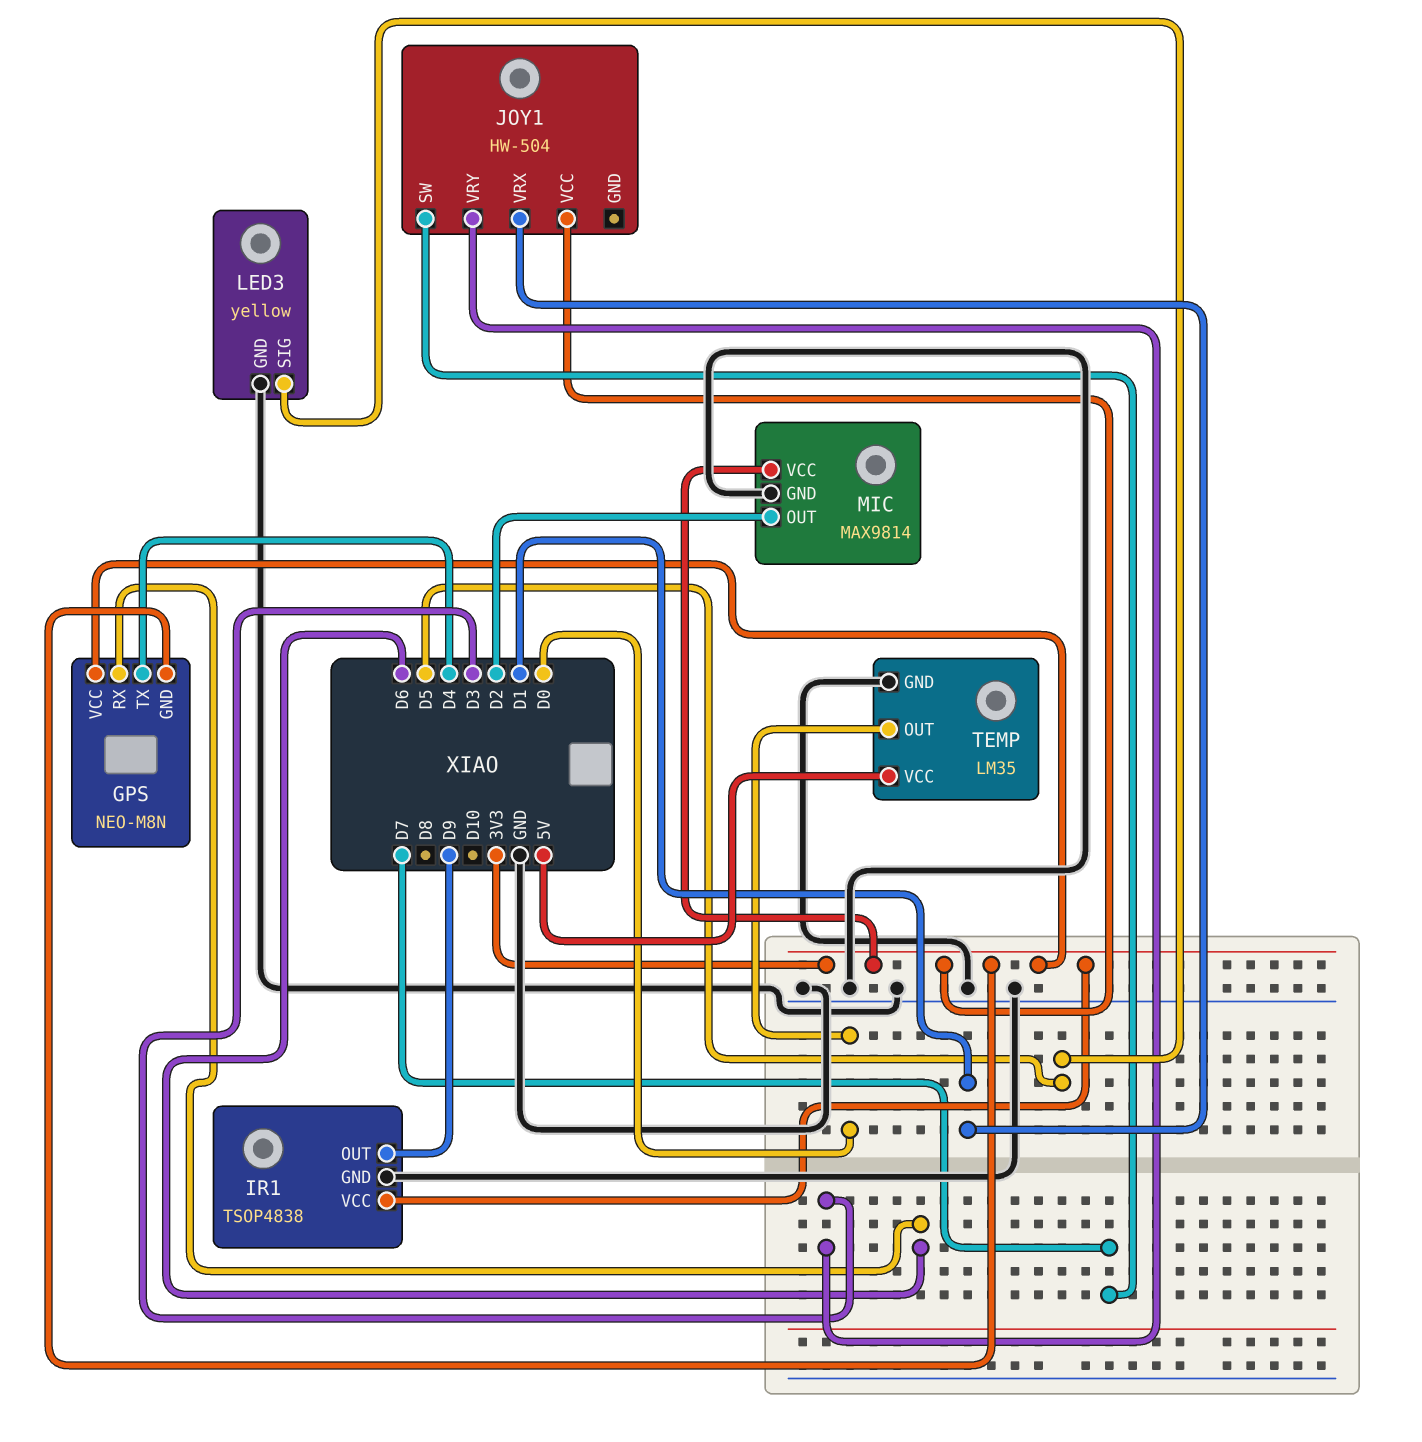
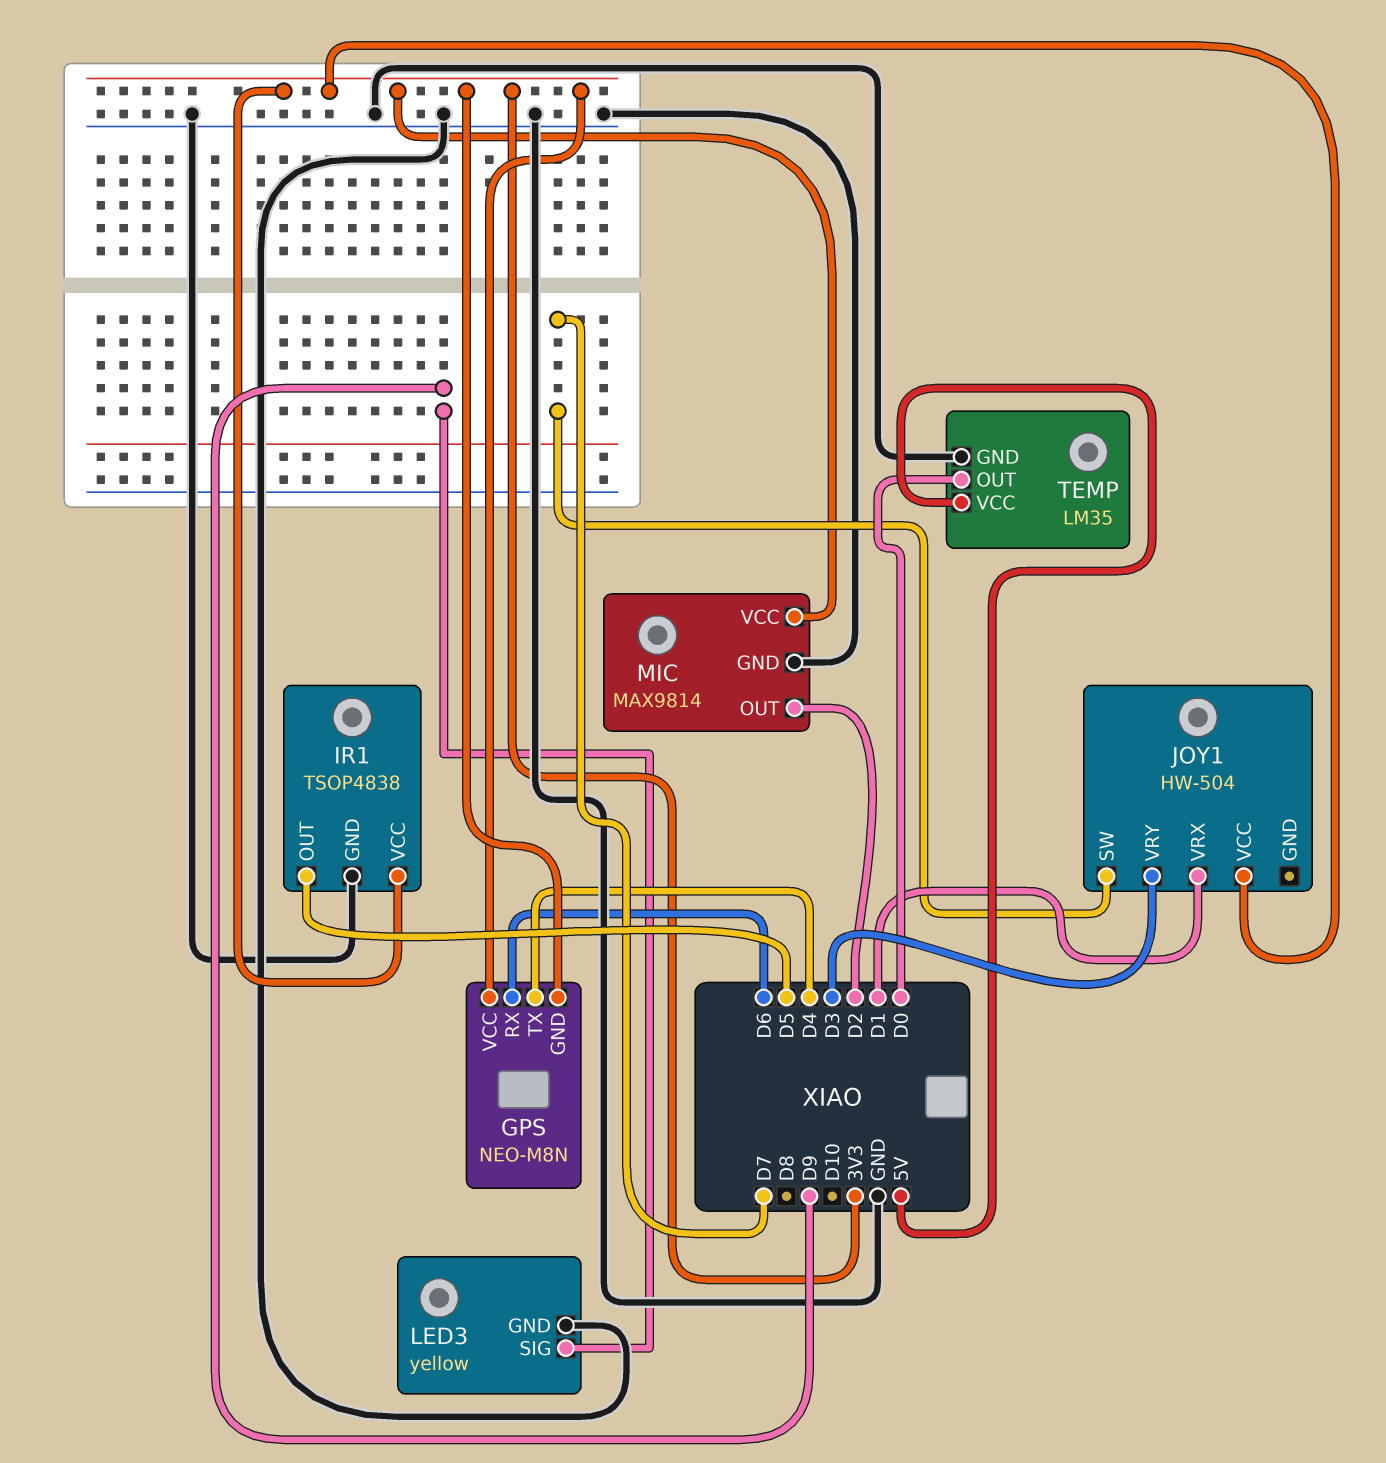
IR1 pin OUT: D9 -> D5
LED3 pin SIG: D5 -> D9

